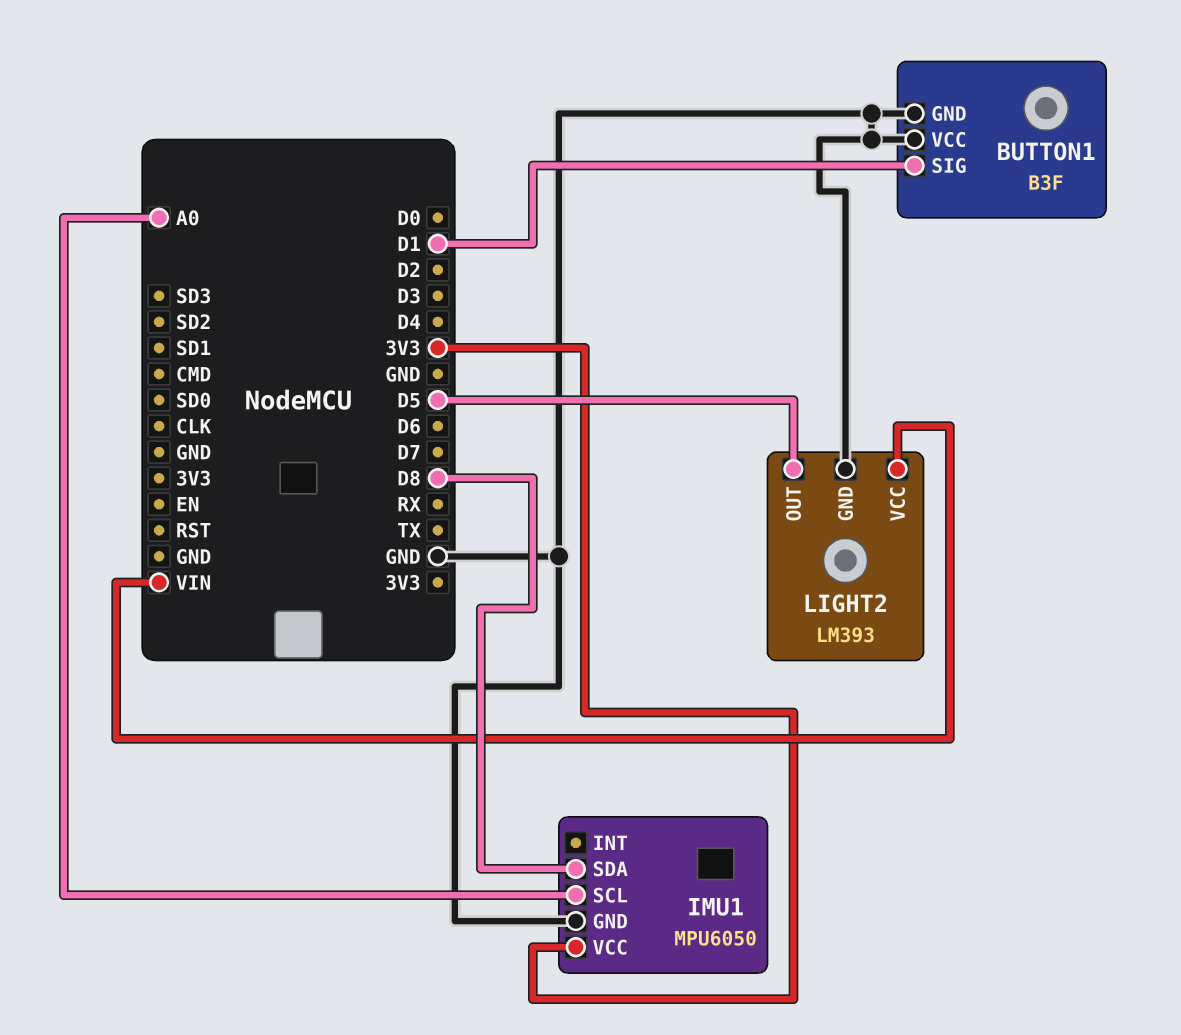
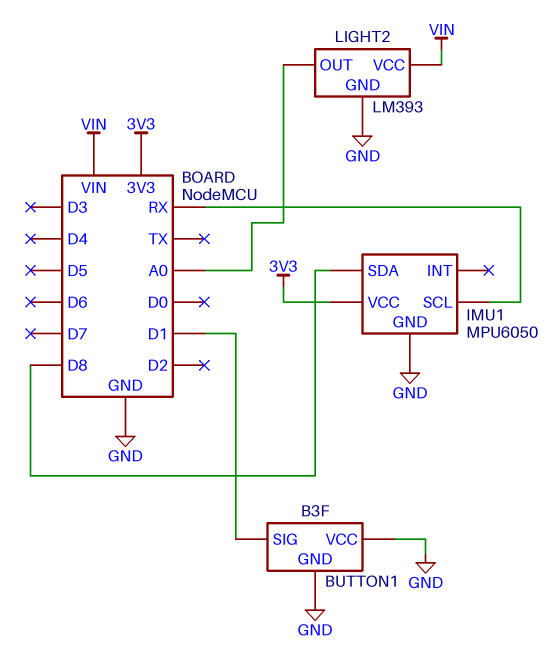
IMU1 pin SCL: A0 -> RX
LIGHT2 pin OUT: D5 -> A0

